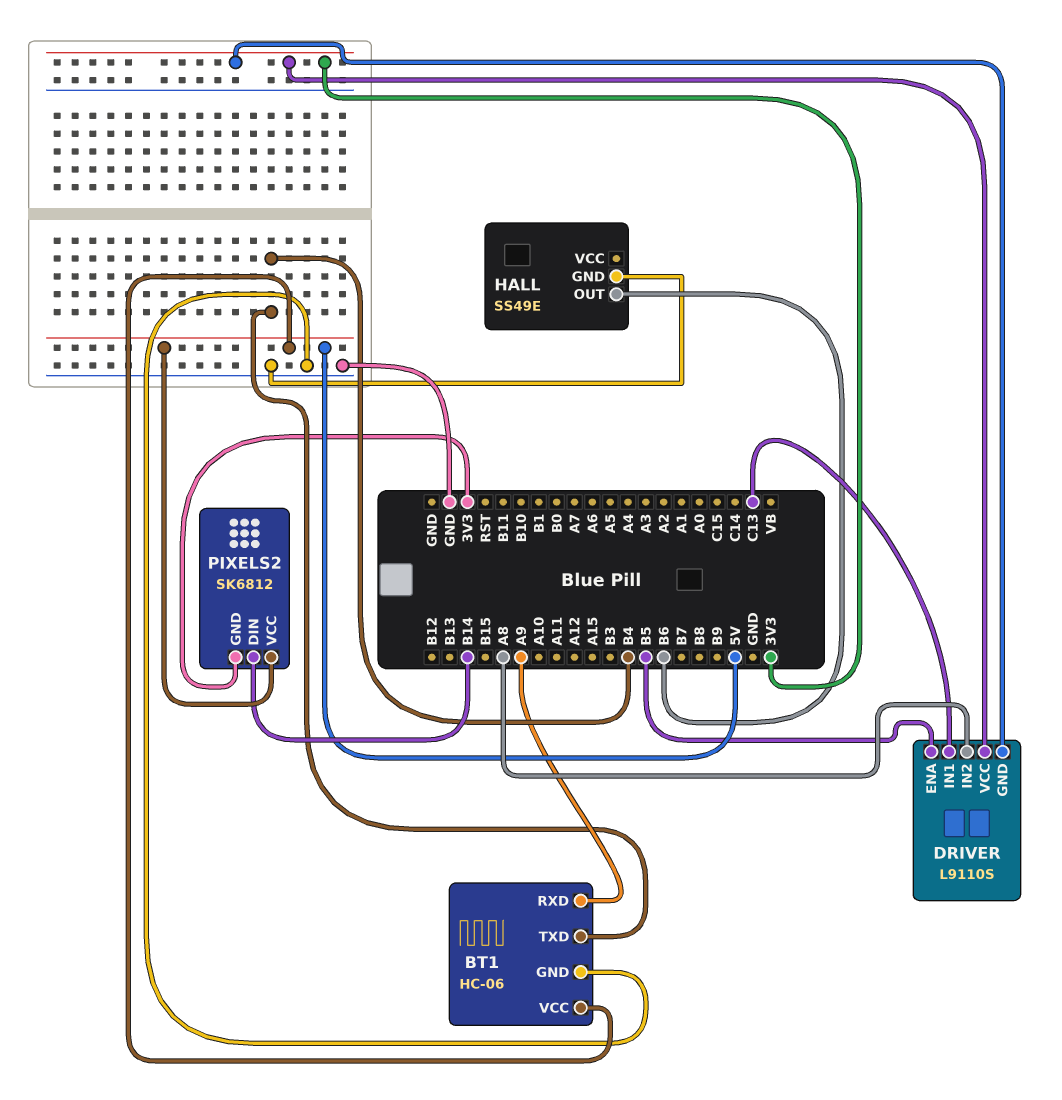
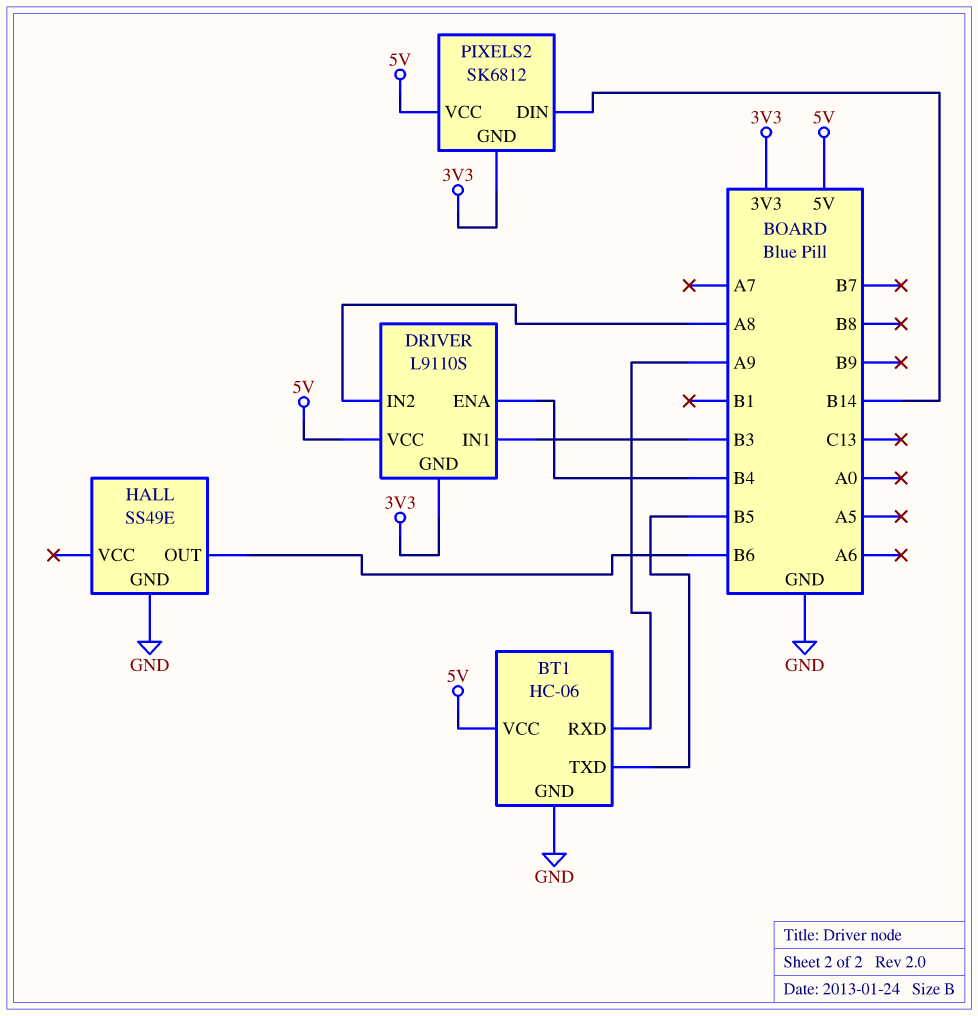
BT1 pin TXD: B4 -> B5
DRIVER pin ENA: B5 -> B4
DRIVER pin IN1: C13 -> B3
DRIVER pin VCC: 3V3 -> 5V

